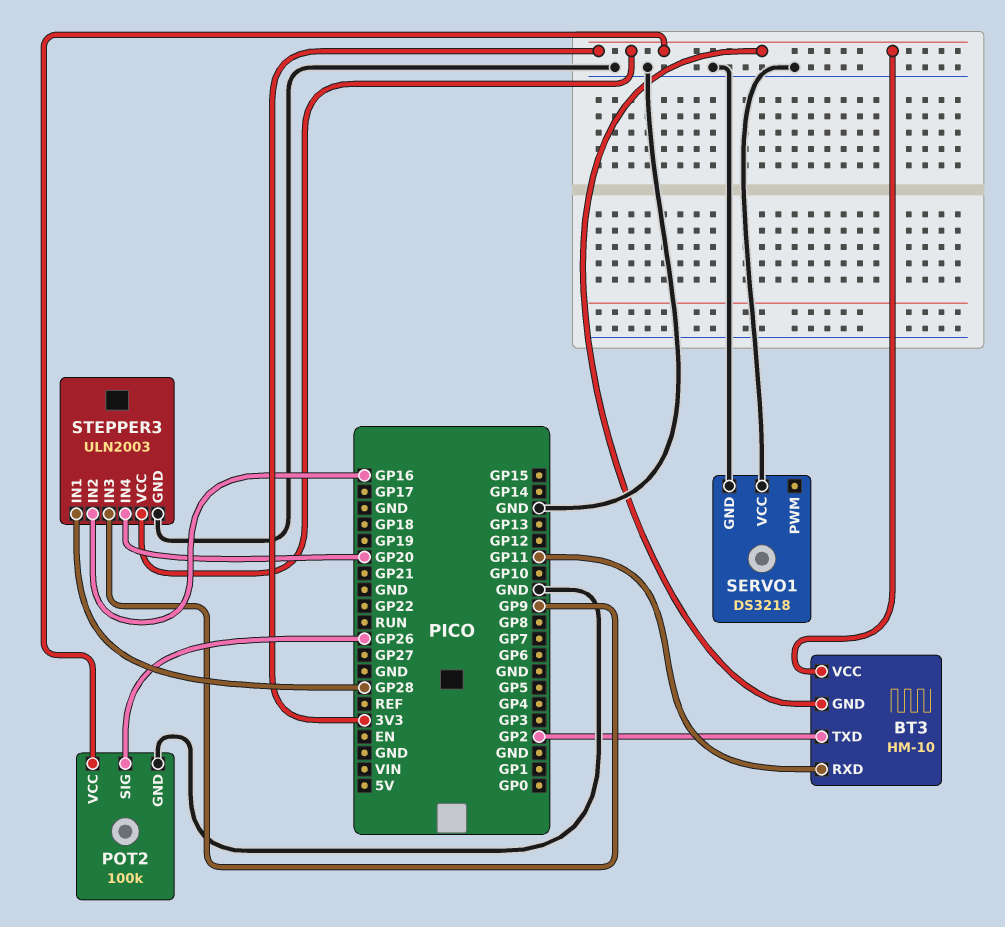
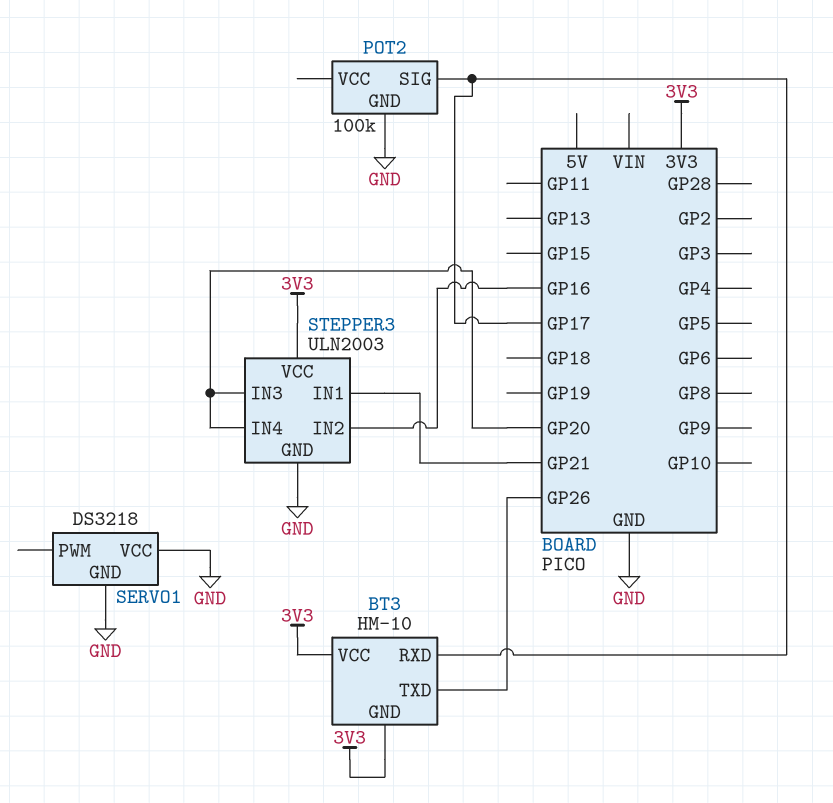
BT3 pin RXD: GP11 -> GP17
BT3 pin TXD: GP2 -> GP26
POT2 pin SIG: GP26 -> GP17
POT2 pin VCC: 3V3 -> none
STEPPER3 pin IN1: GP28 -> GP21
STEPPER3 pin IN3: GP9 -> GP20

